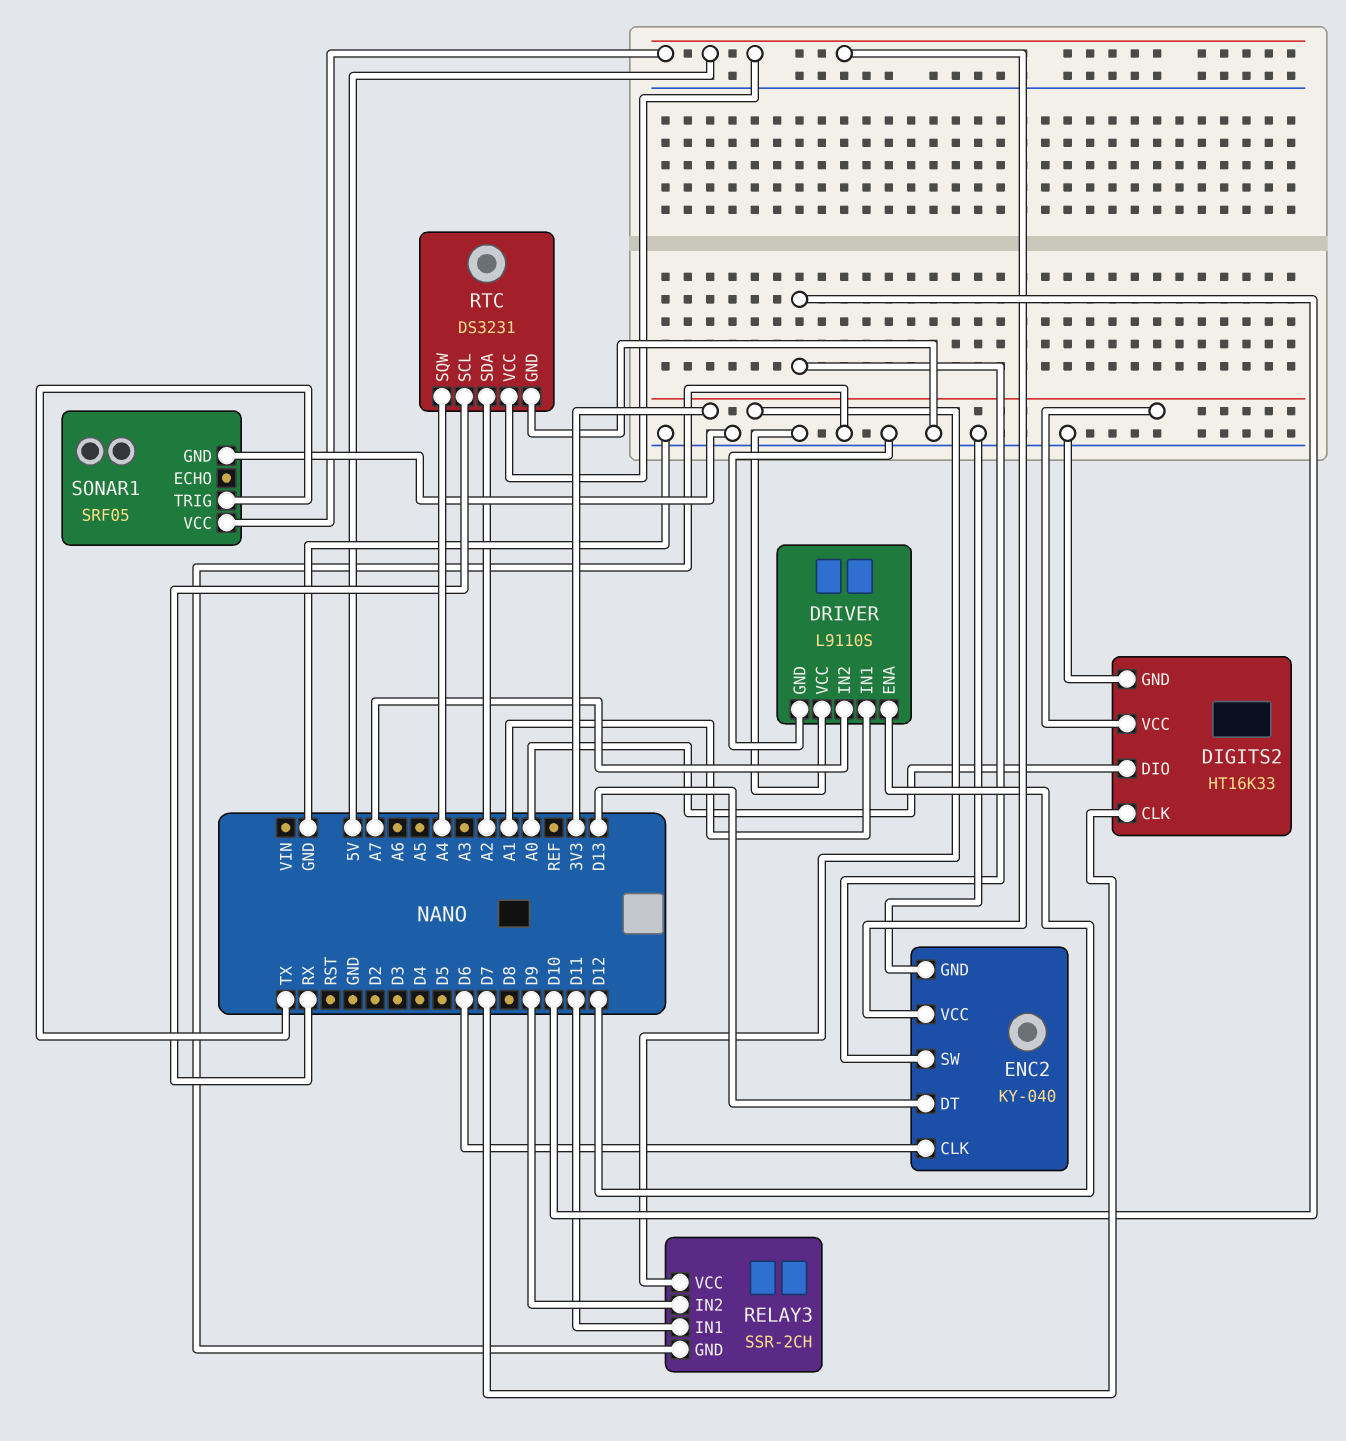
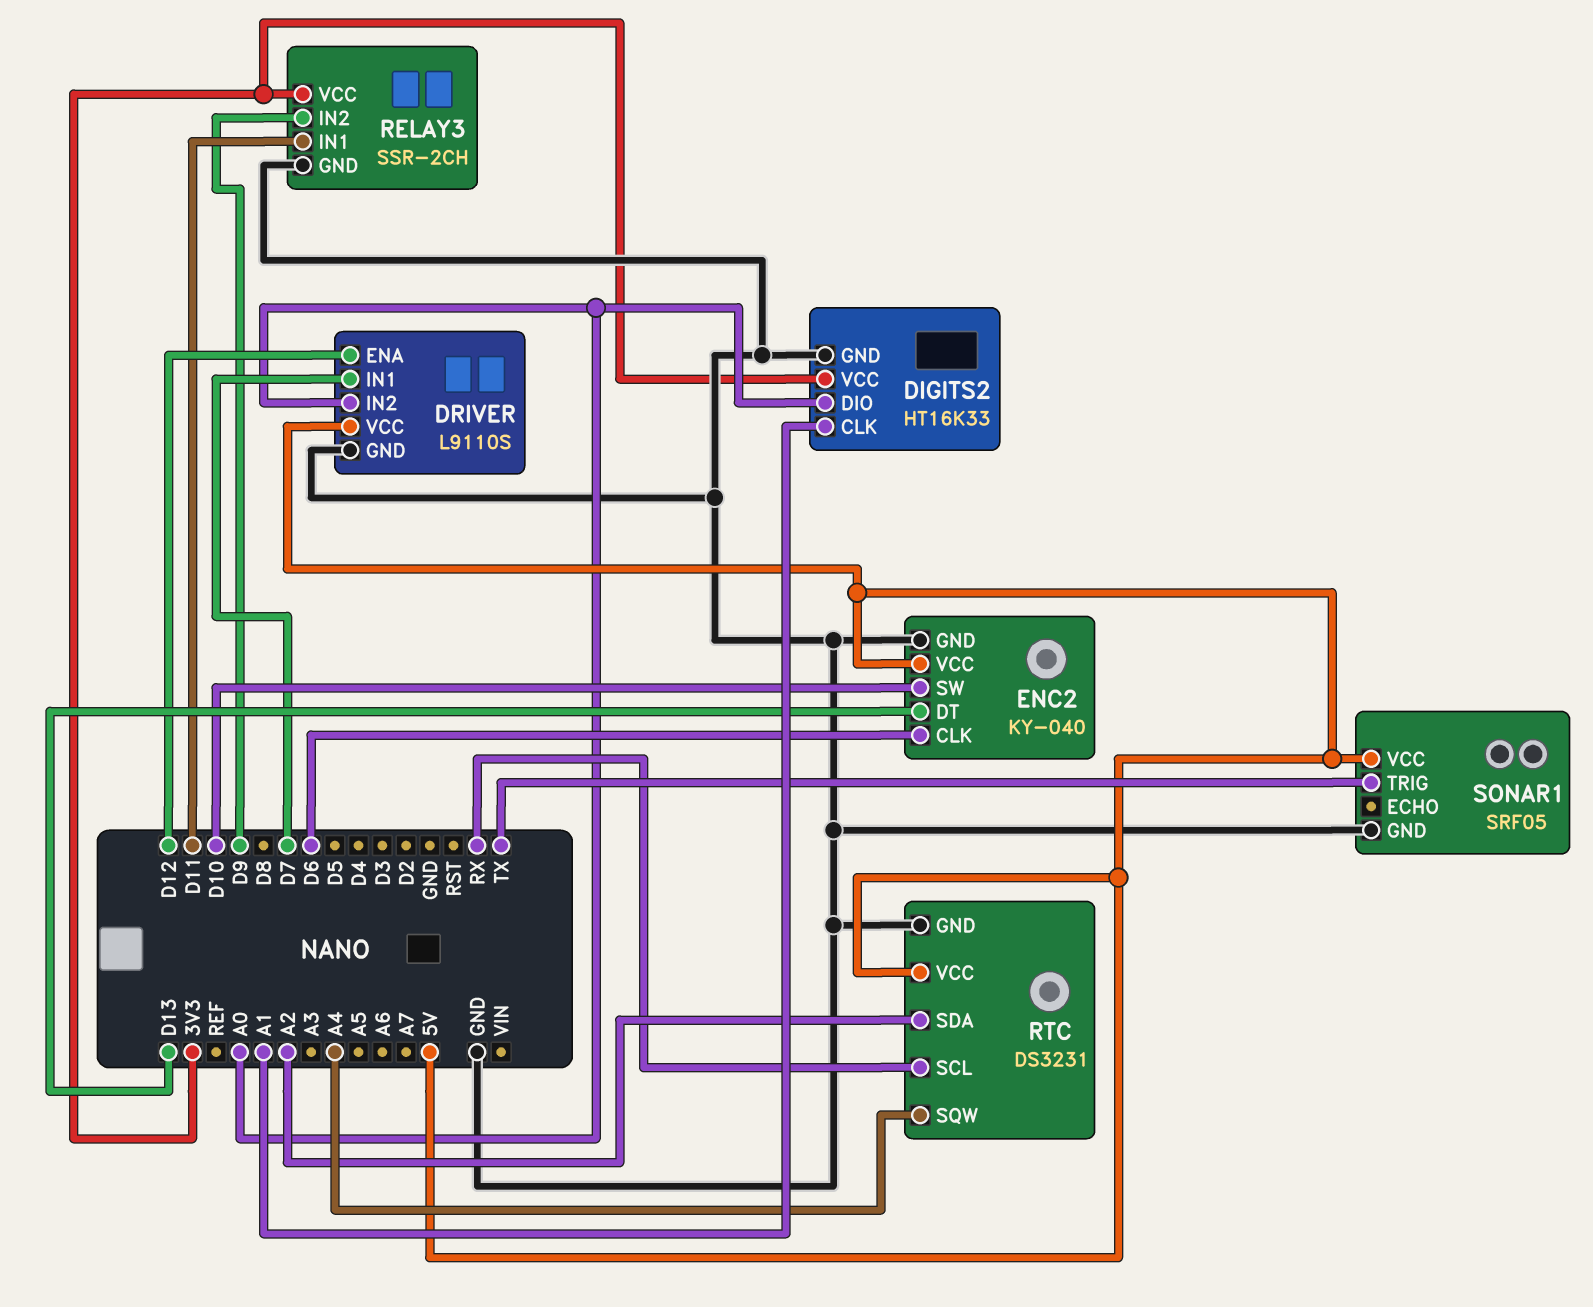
DIGITS2 pin CLK: D7 -> A1
DRIVER pin IN1: A1 -> D7
DRIVER pin IN2: A7 -> A0
DRIVER pin VCC: GND -> 5V

